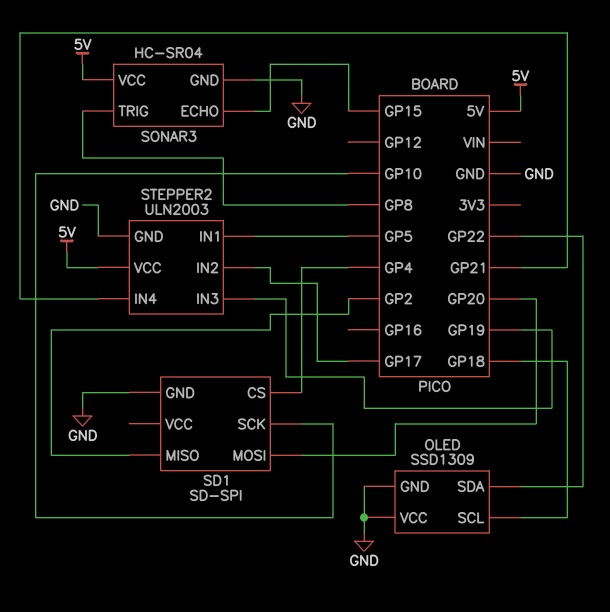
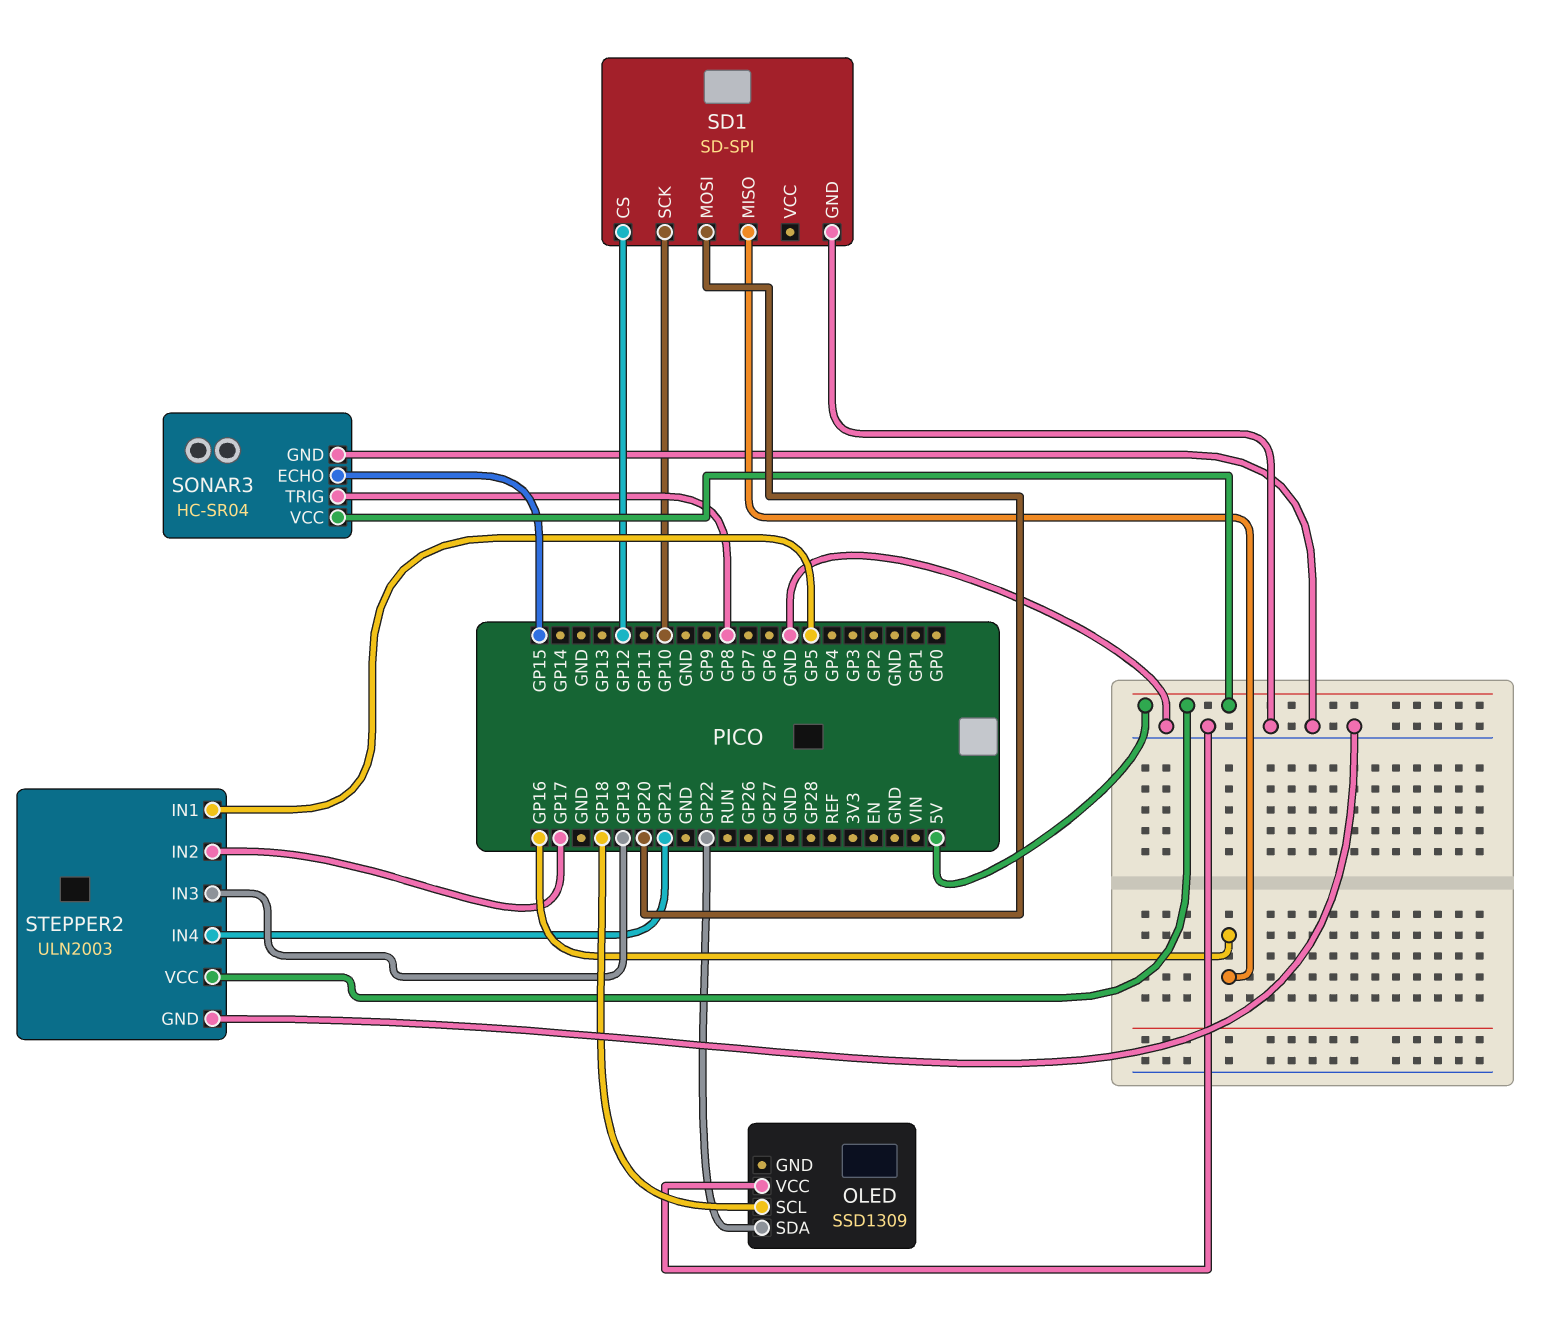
OLED pin GND: GND -> none
SD1 pin CS: GP4 -> GP12
SD1 pin MISO: GP2 -> GP16

